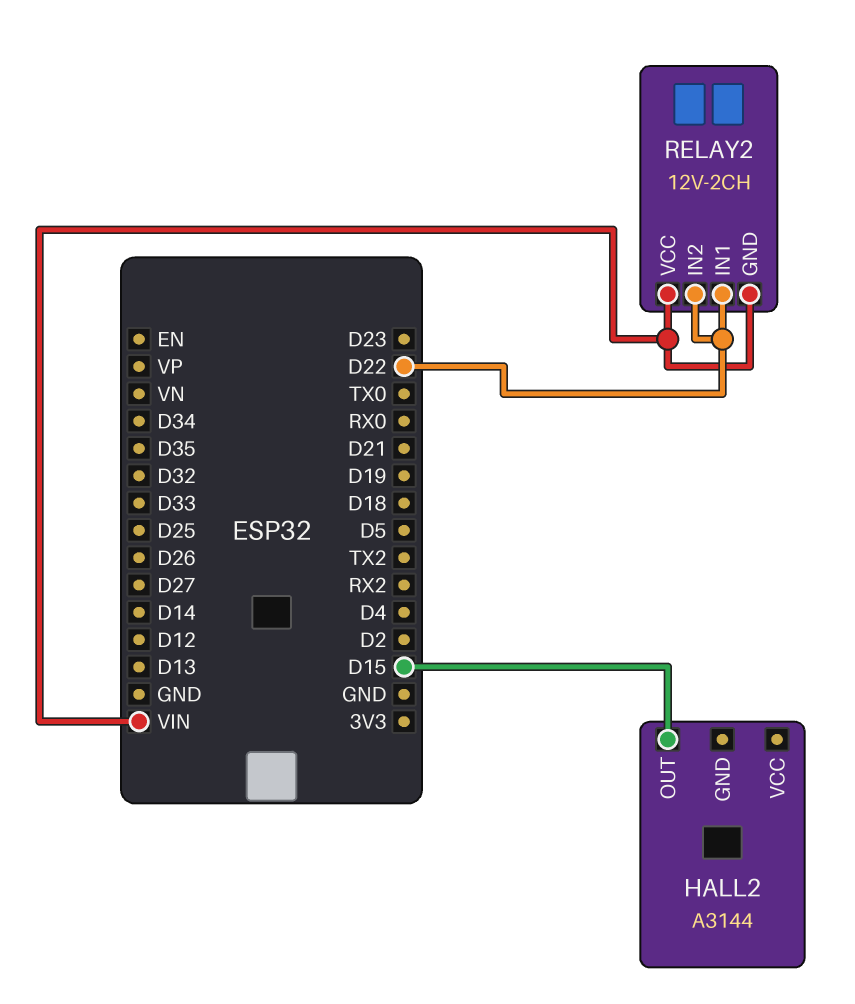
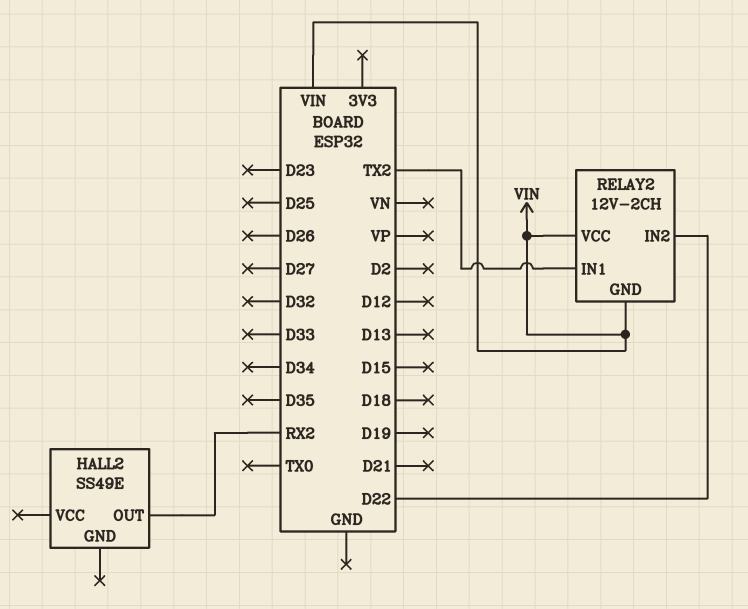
HALL2: A3144 -> SS49E
HALL2 pin OUT: D15 -> RX2
RELAY2 pin IN1: D22 -> TX2

